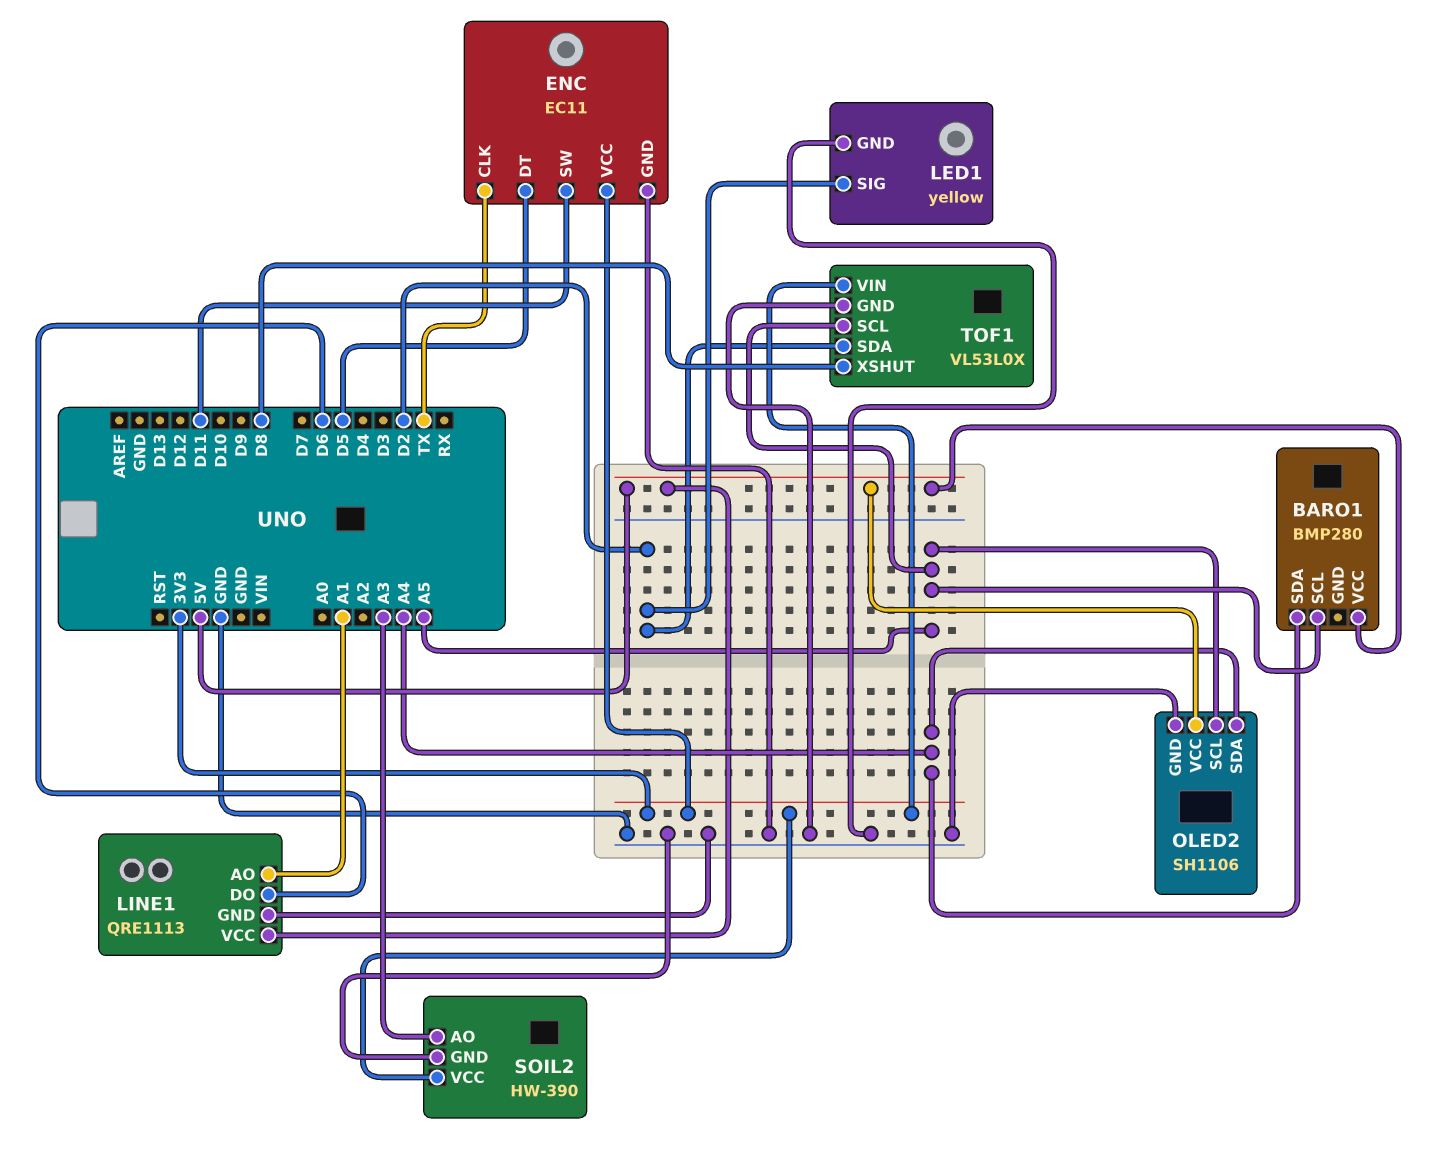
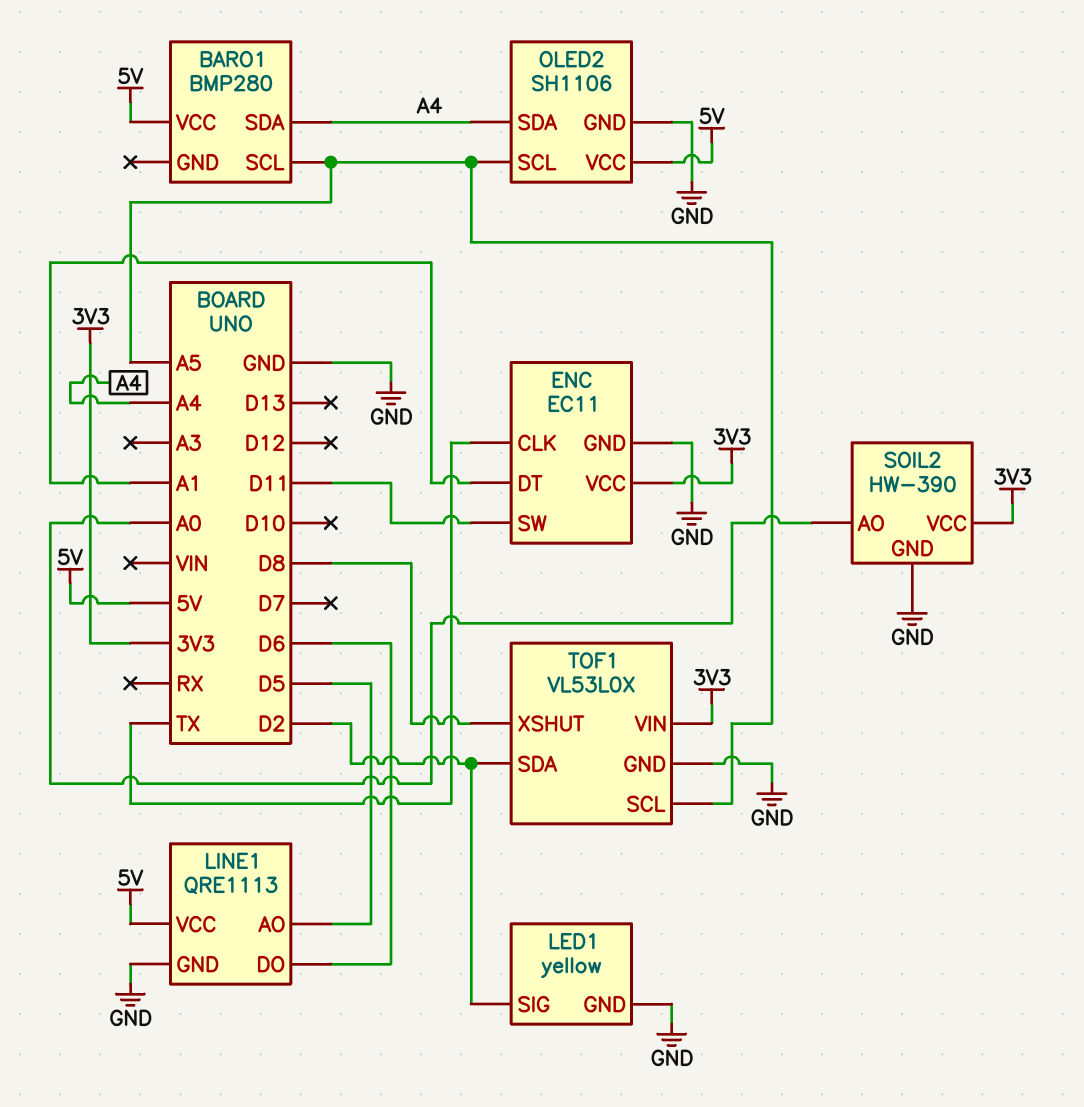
ENC pin DT: D5 -> A1
LINE1 pin AO: A1 -> D5
SOIL2 pin AO: A3 -> A0

